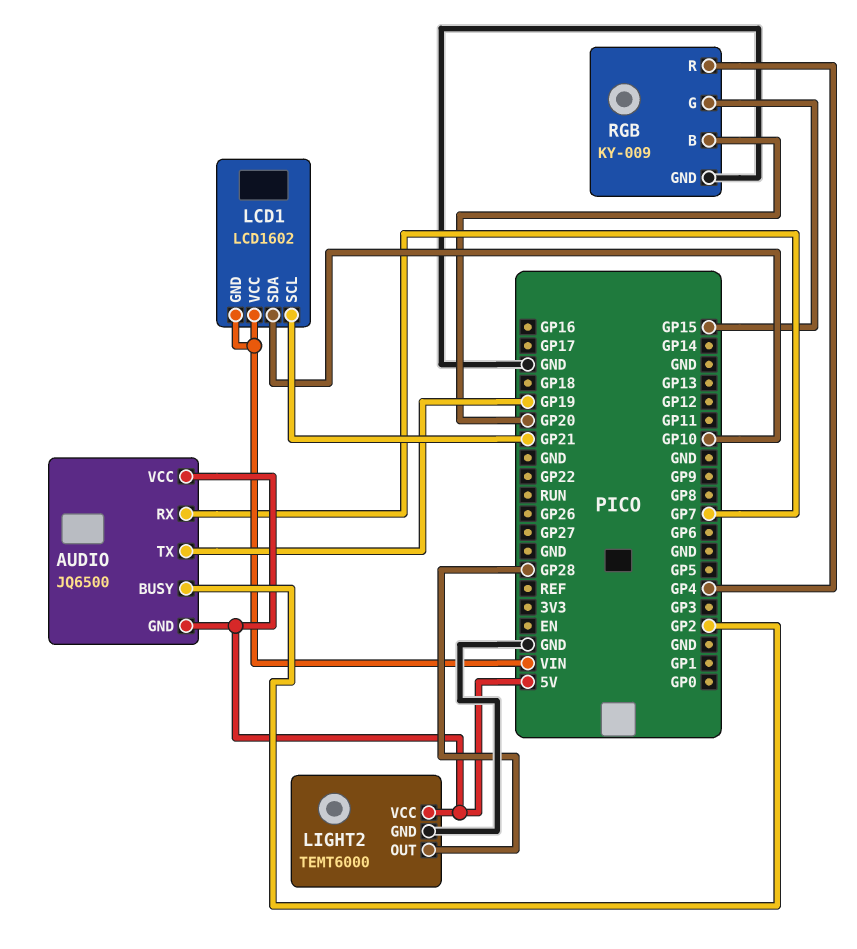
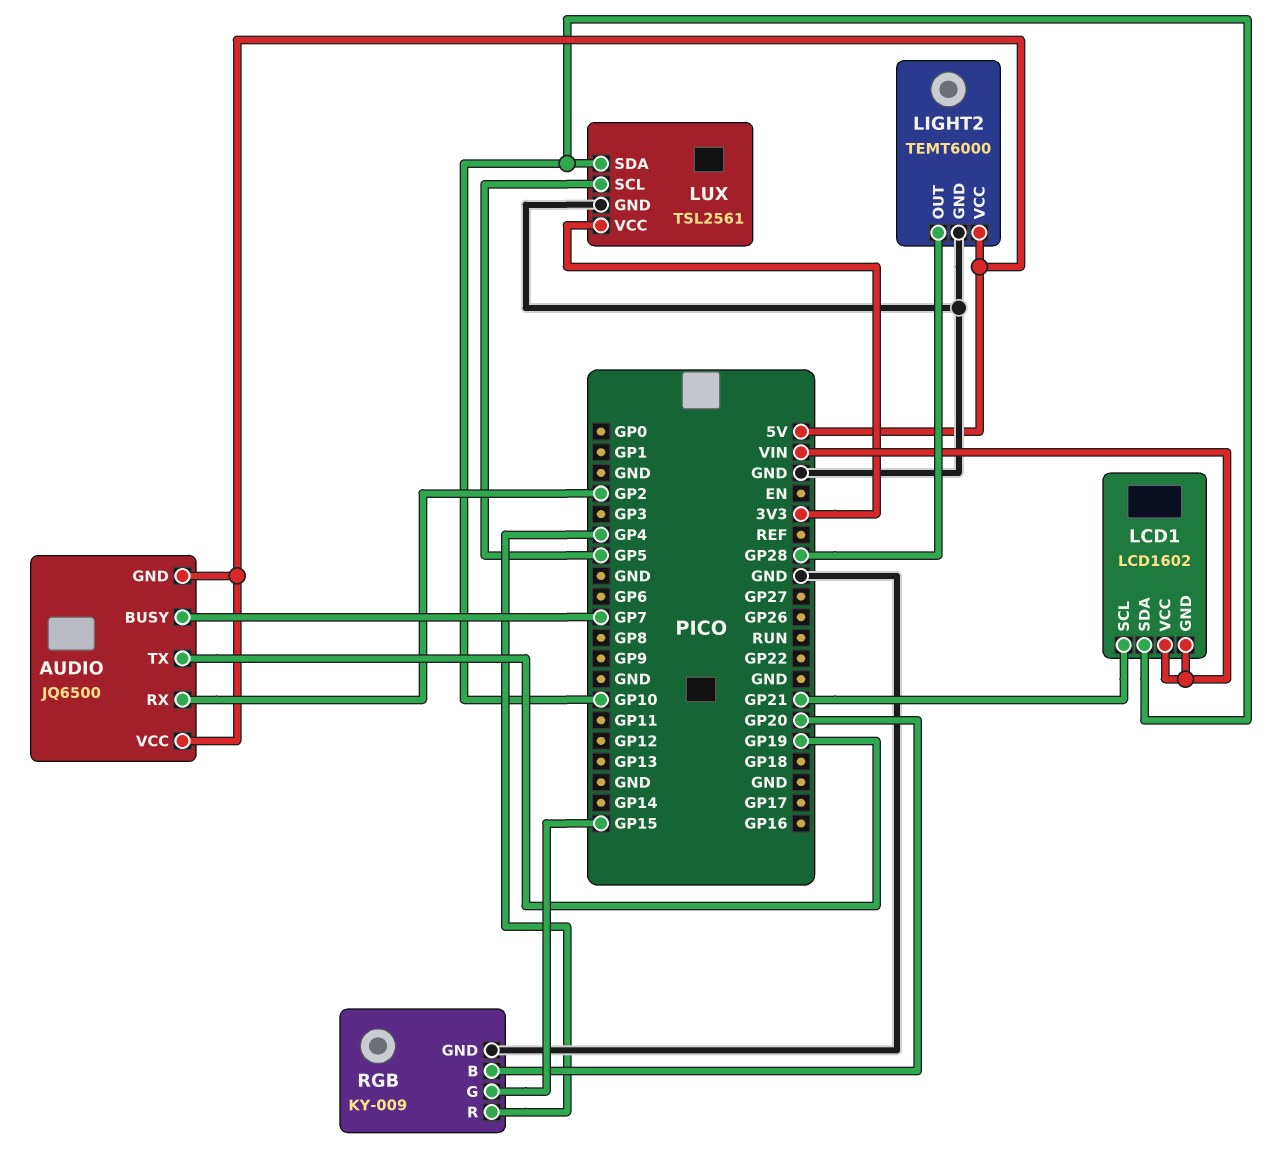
AUDIO pin BUSY: GP2 -> GP7
AUDIO pin RX: GP7 -> GP2
LUX: none -> TSL2561
LUX pin GND: none -> GND
LUX pin SCL: none -> GP5
LUX pin SDA: none -> GP10
LUX pin VCC: none -> 3V3

